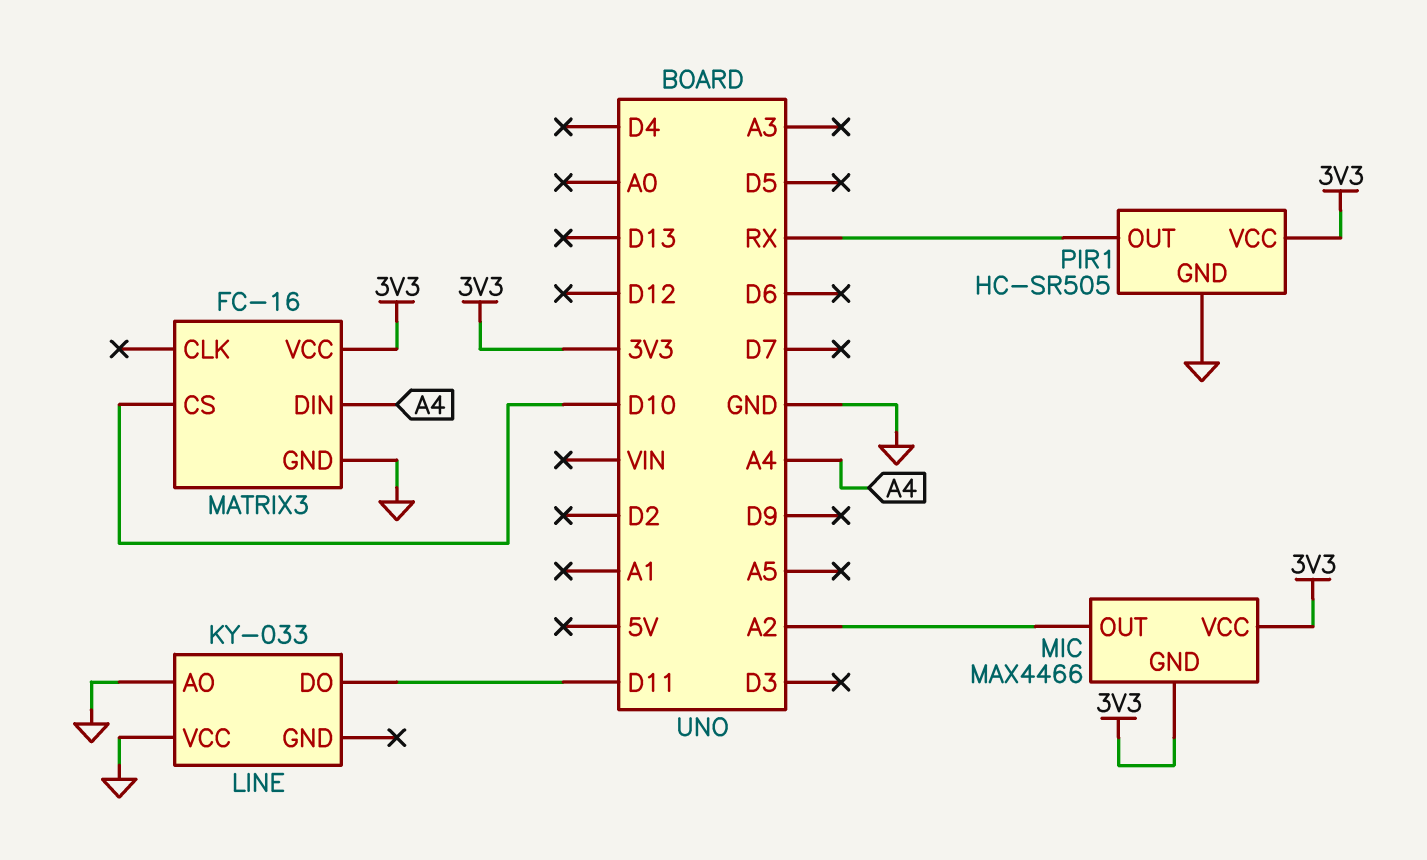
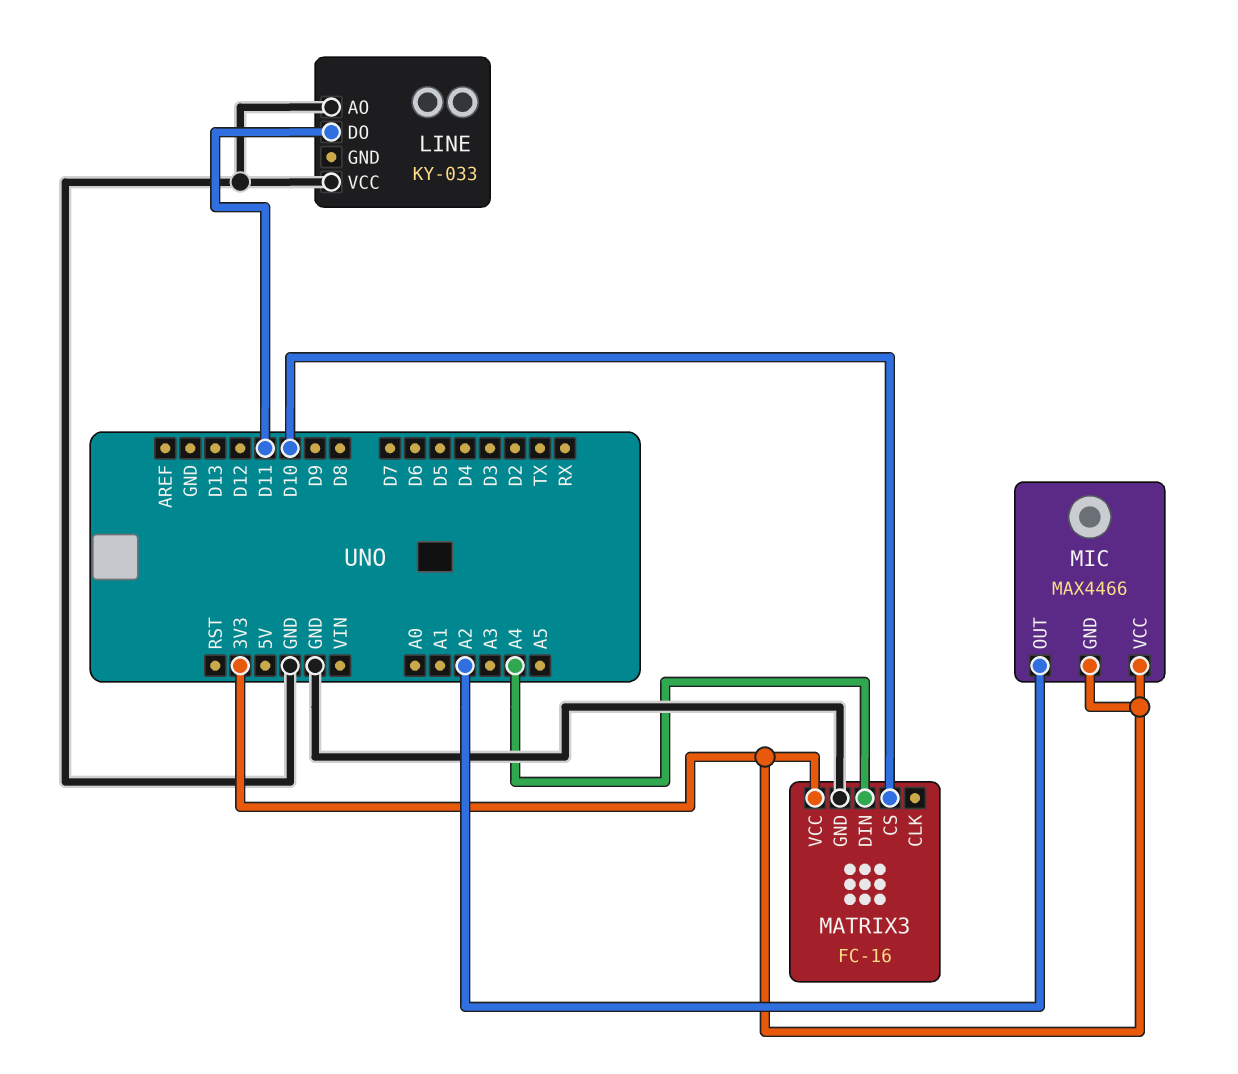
PIR1: HC-SR505 -> none
PIR1 pin GND: GND -> none
PIR1 pin OUT: RX -> none
PIR1 pin VCC: 3V3 -> none

